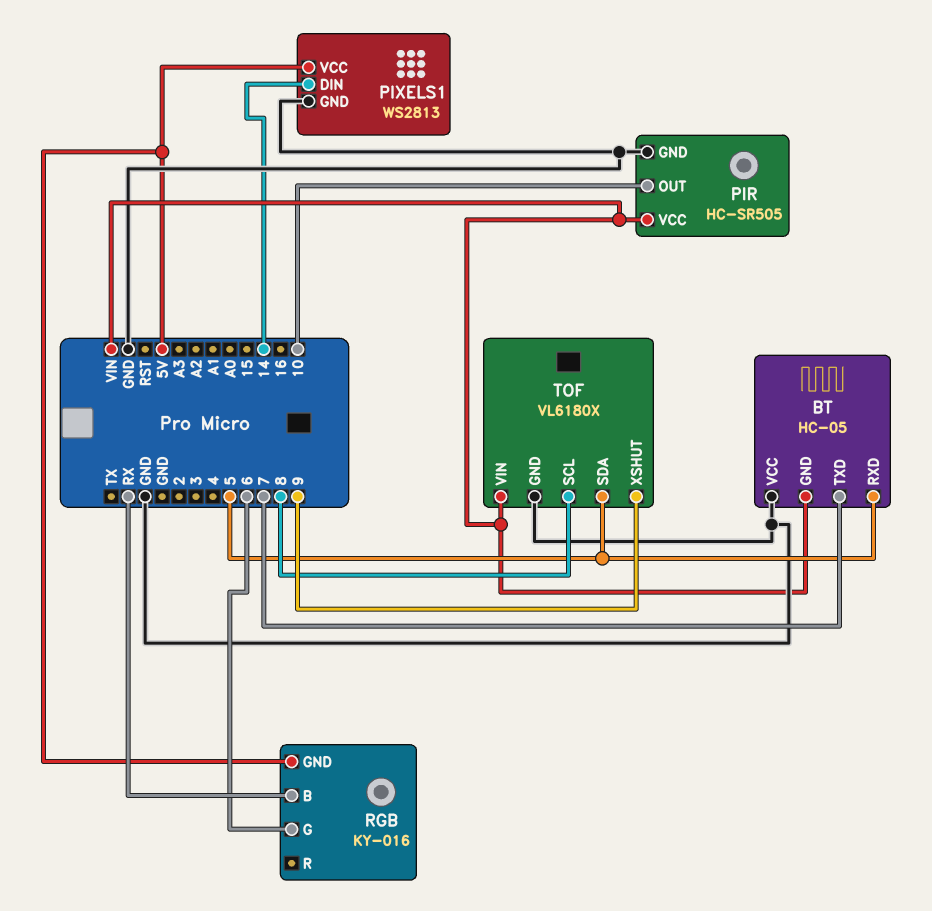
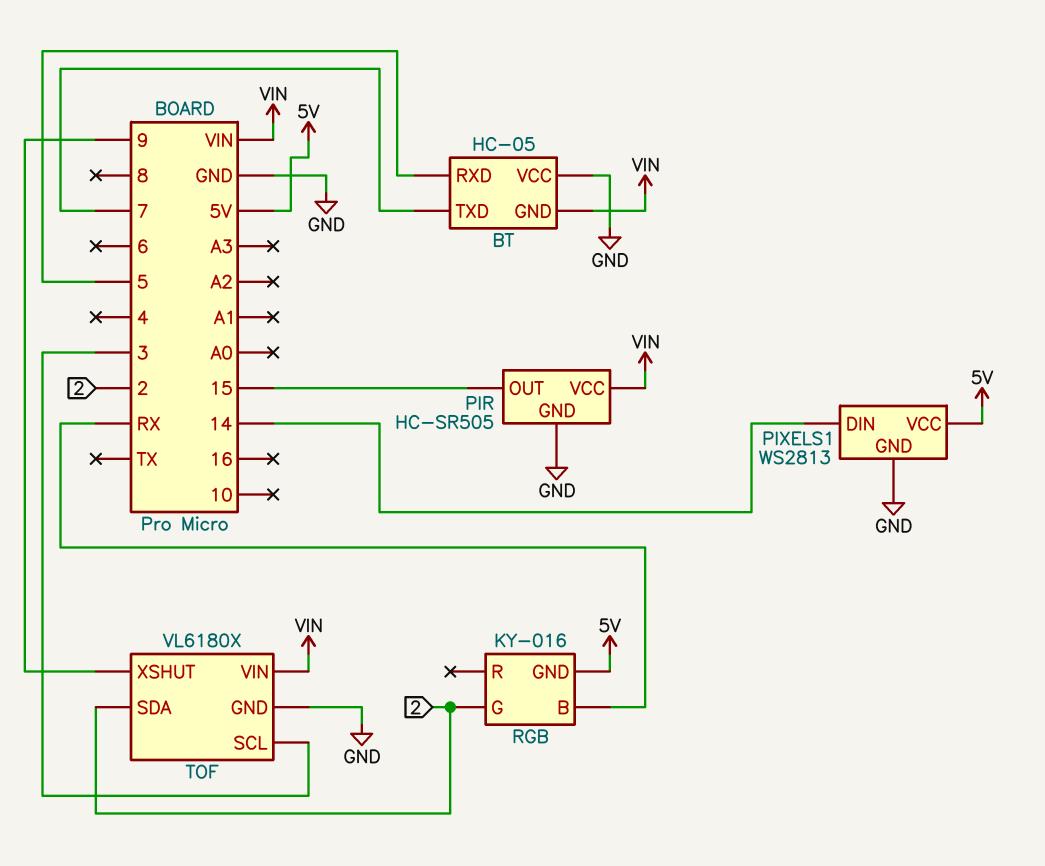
PIR pin OUT: 10 -> 15
RGB pin G: 6 -> 2
TOF pin SCL: 8 -> 3
TOF pin SDA: 5 -> 2

